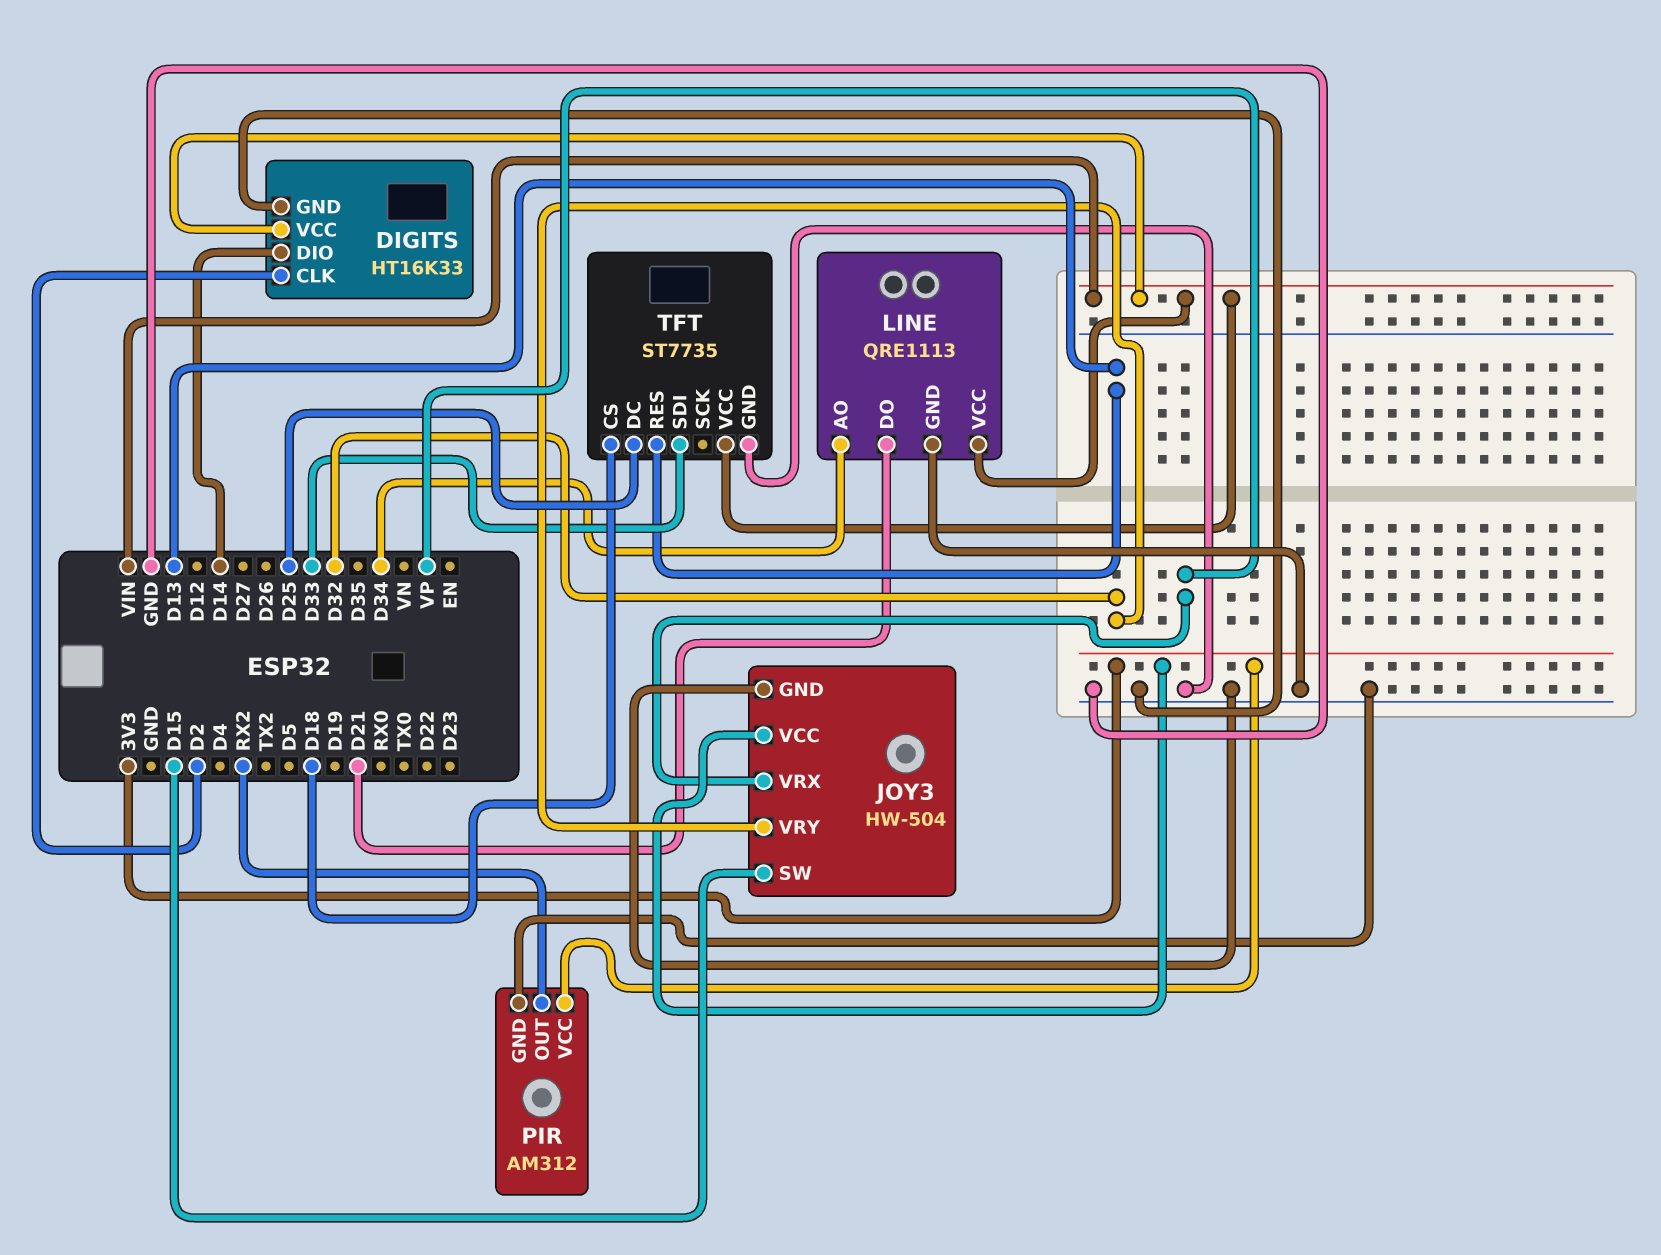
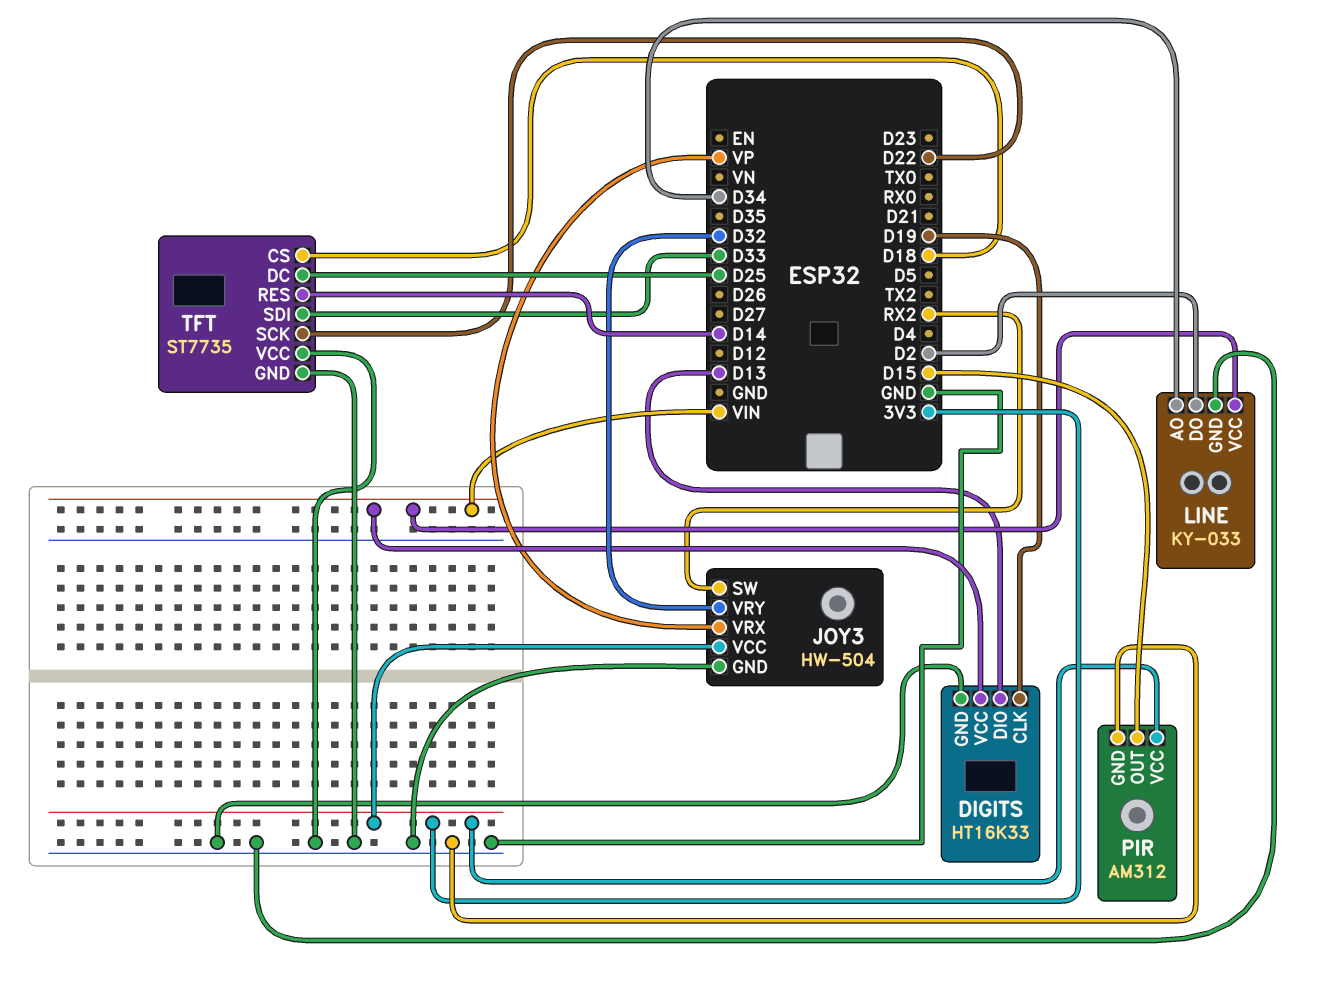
DIGITS pin CLK: D2 -> D19
DIGITS pin DIO: D14 -> D13
JOY3 pin SW: D15 -> RX2
LINE: QRE1113 -> KY-033
LINE pin DO: D21 -> D2
PIR pin OUT: RX2 -> D15
TFT pin RES: D13 -> D14
TFT pin SCK: none -> D22
TFT pin VCC: VIN -> GND

